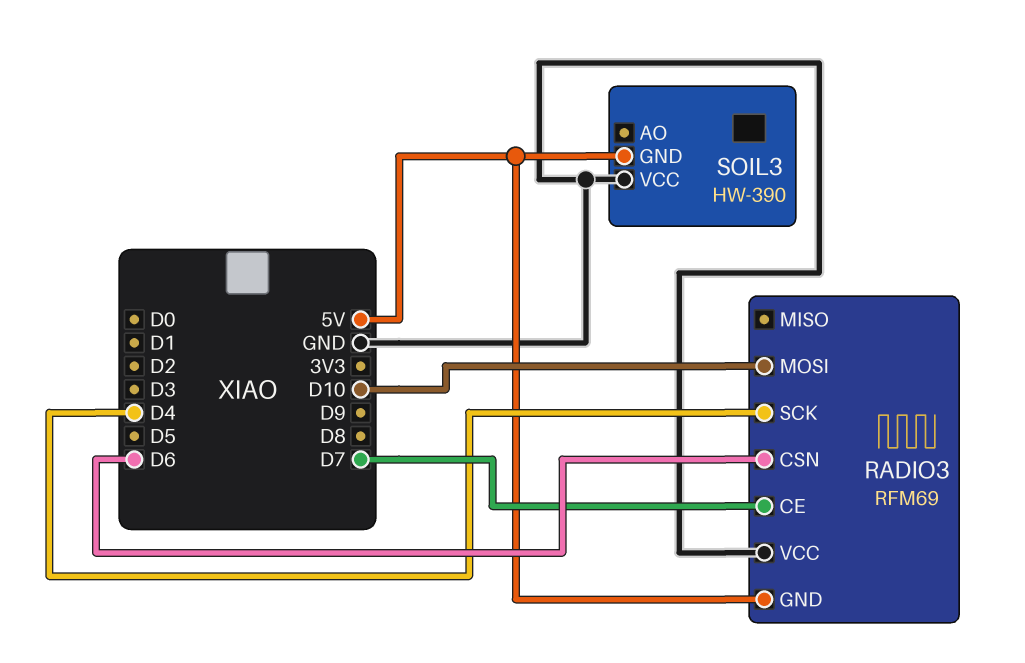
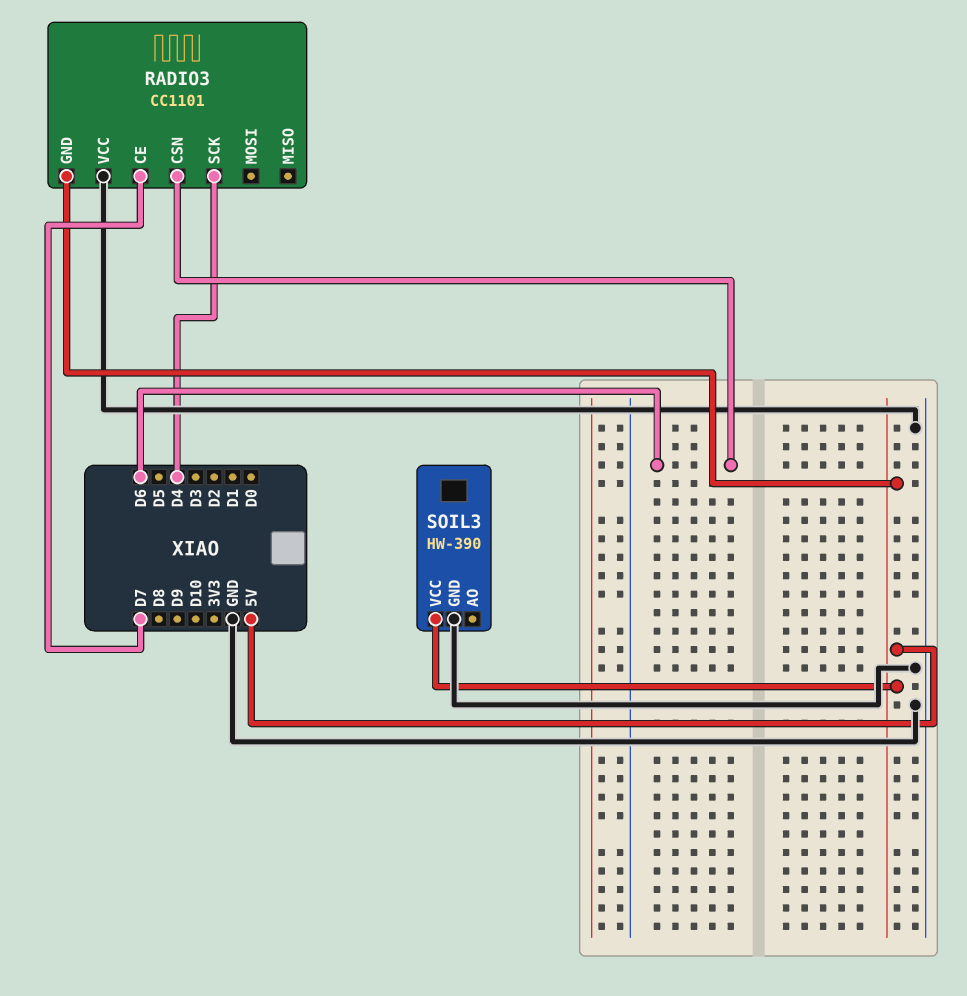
RADIO3: RFM69 -> CC1101
RADIO3 pin MOSI: D10 -> none
SOIL3 pin GND: 5V -> GND
SOIL3 pin VCC: GND -> 5V

